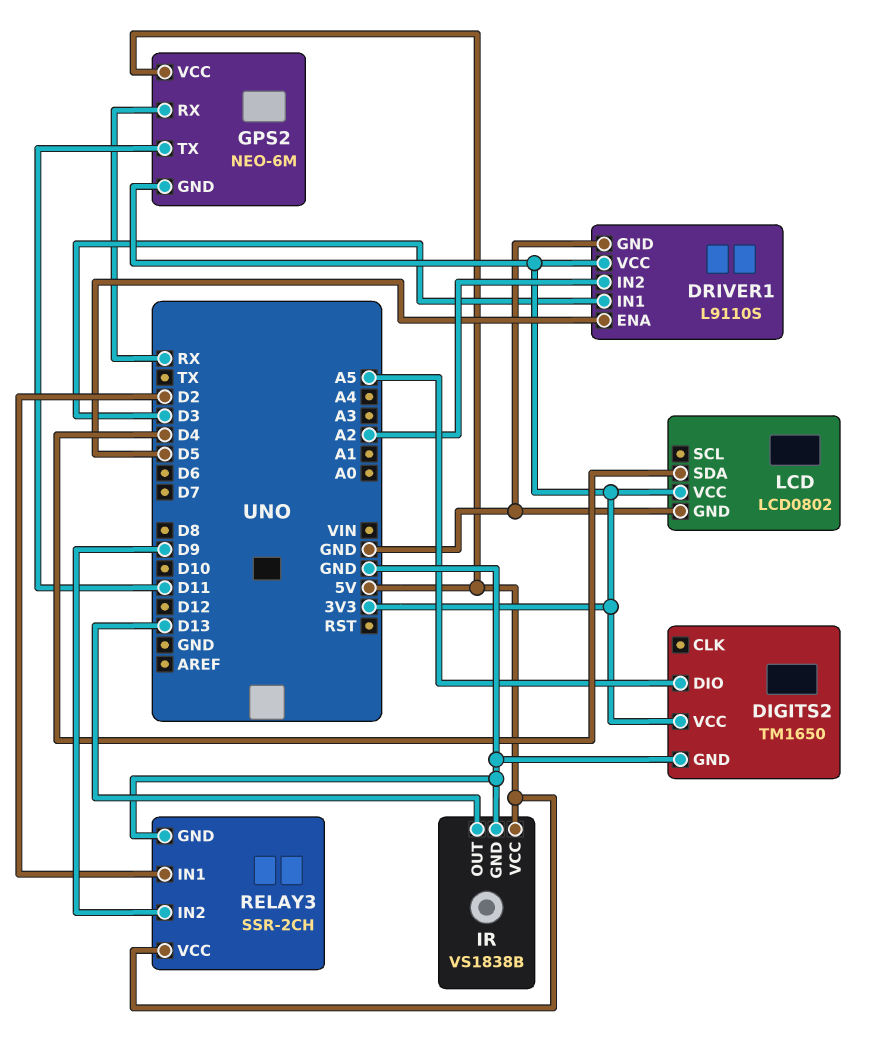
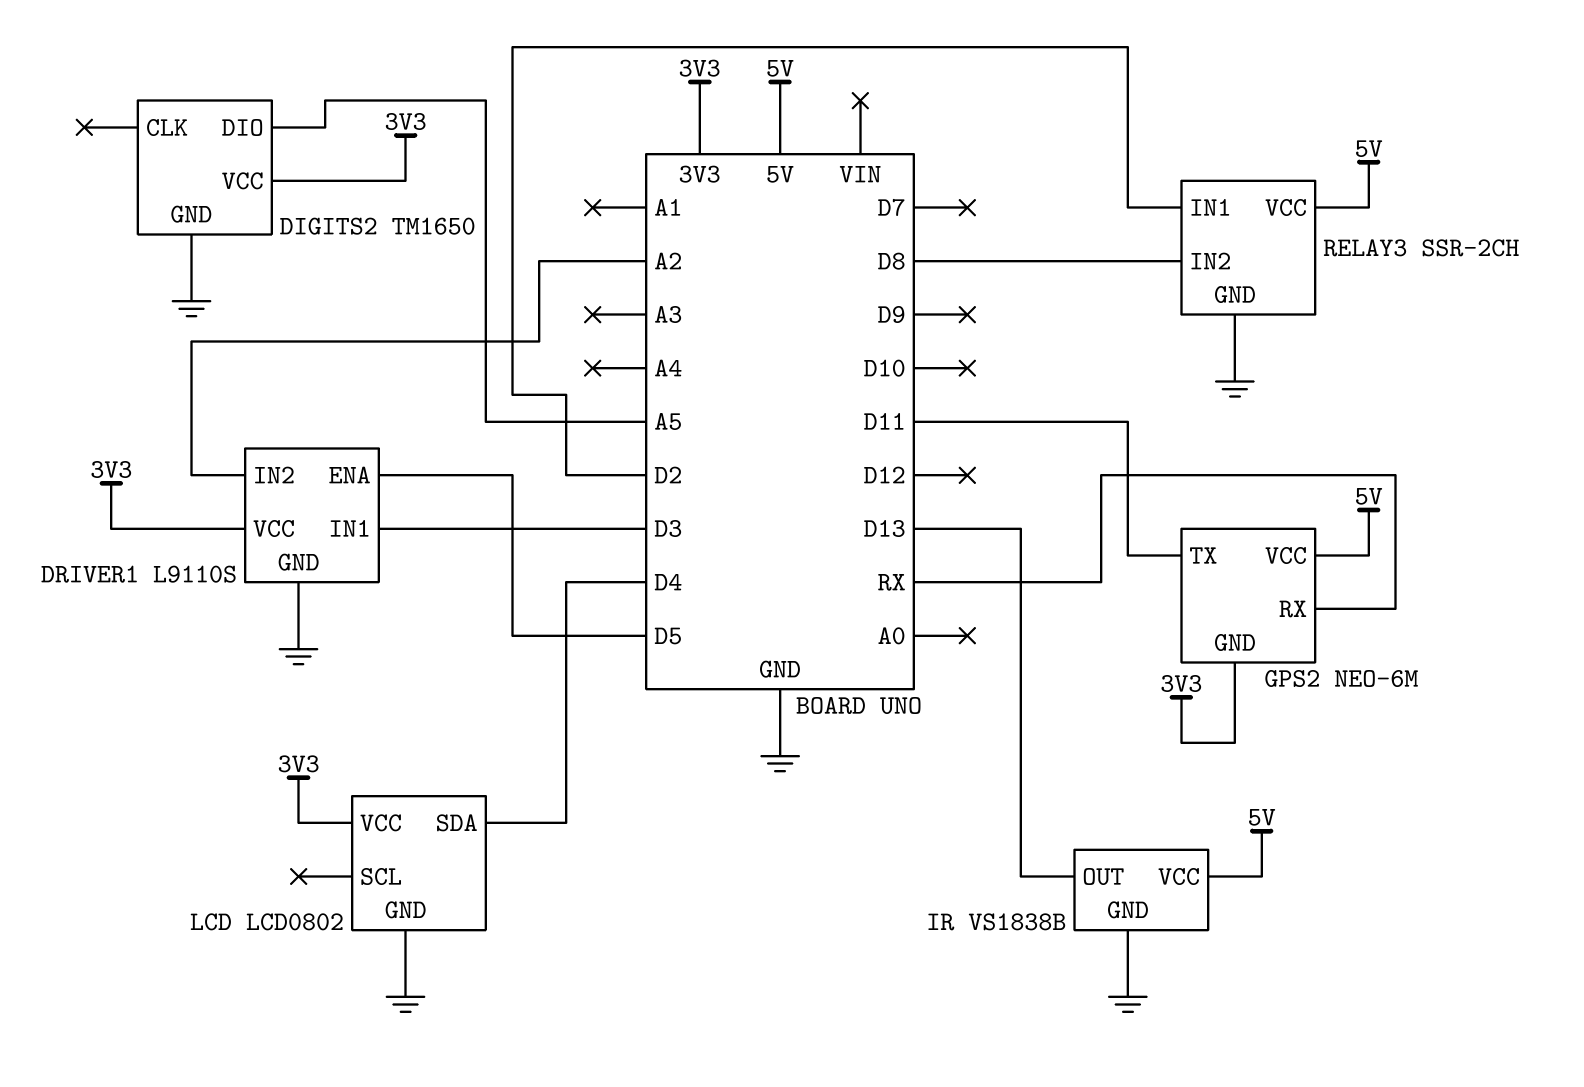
RELAY3 pin IN2: D9 -> D8

